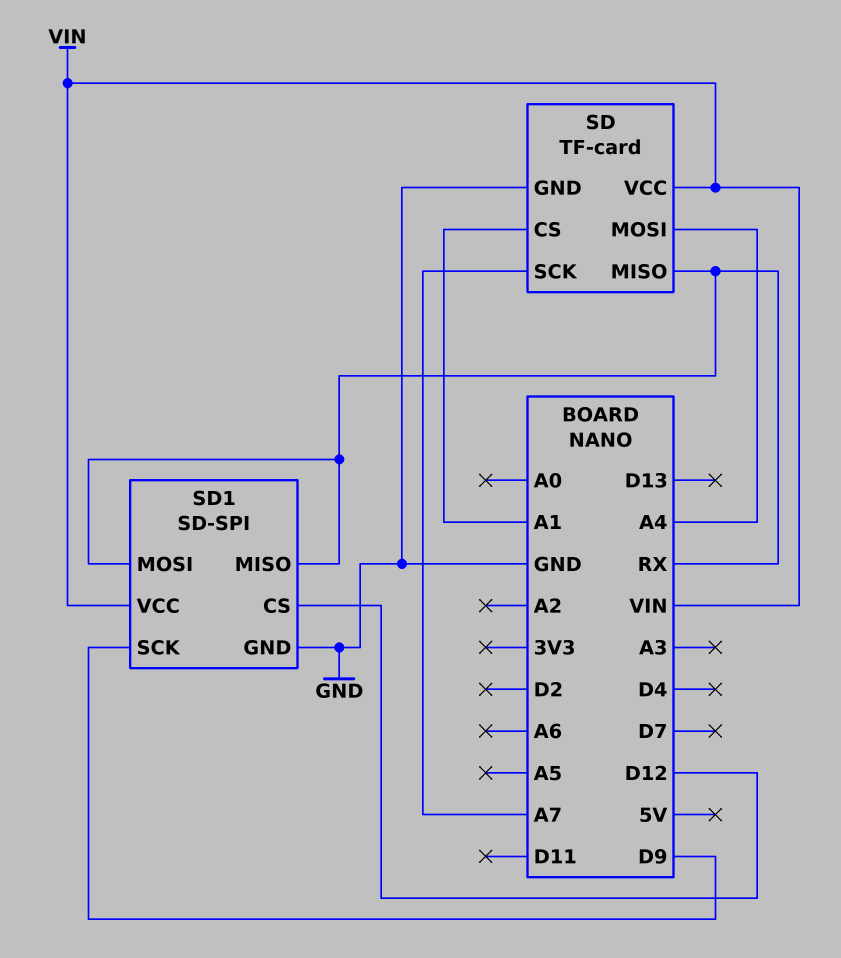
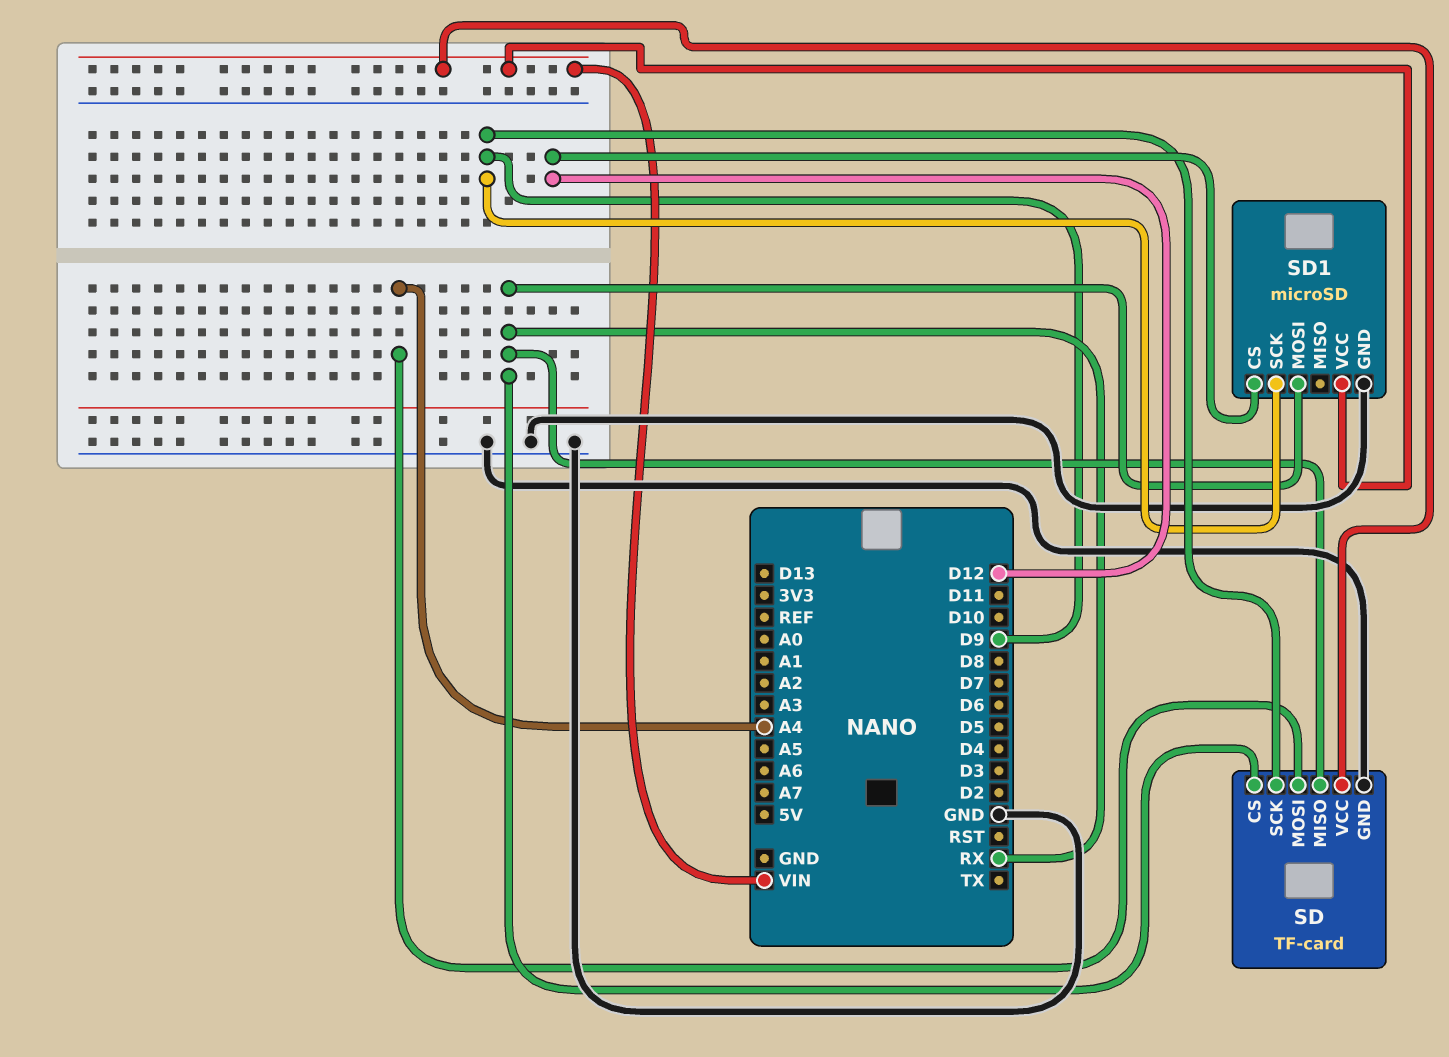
SD pin CS: A1 -> RX
SD pin SCK: A7 -> D9
SD1: SD-SPI -> microSD
SD1 pin MISO: RX -> none

